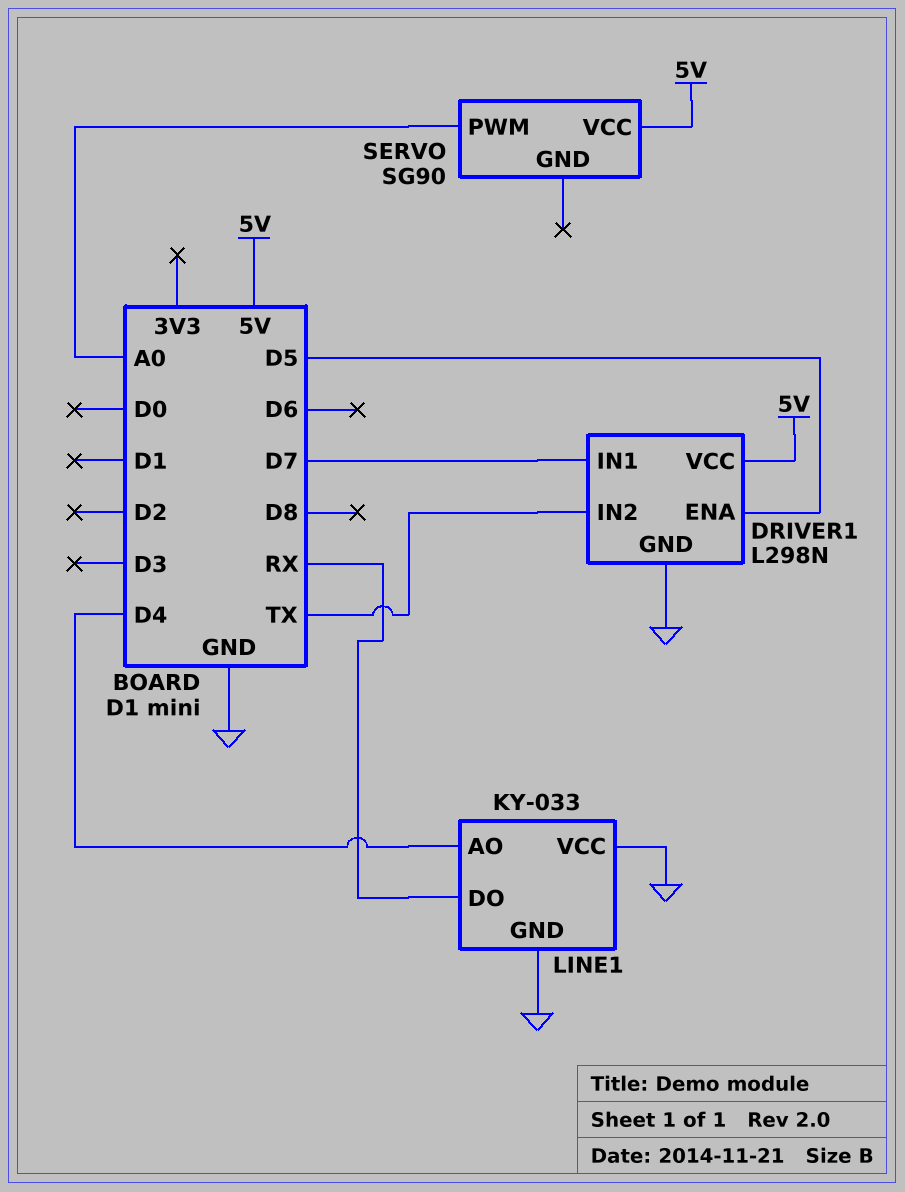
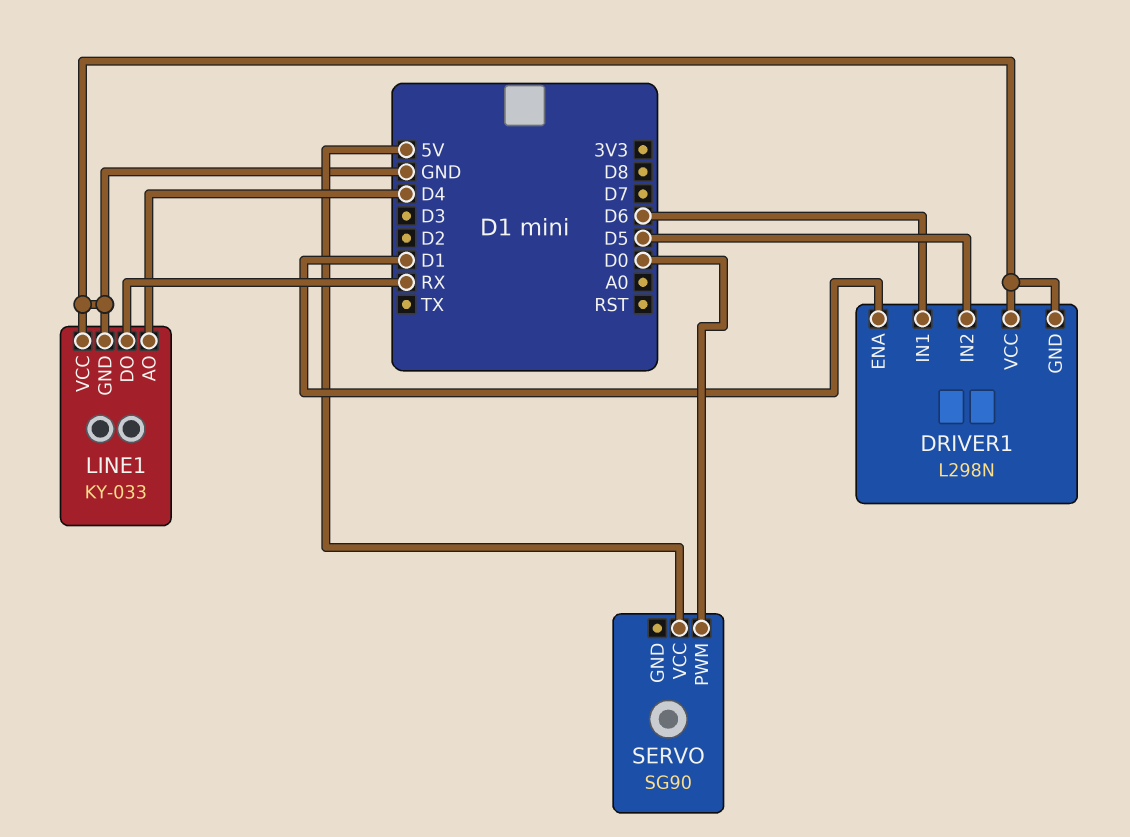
DRIVER1 pin ENA: D5 -> D1
DRIVER1 pin IN1: D7 -> D6
DRIVER1 pin IN2: TX -> D5
DRIVER1 pin VCC: 5V -> GND
SERVO pin PWM: A0 -> D0

